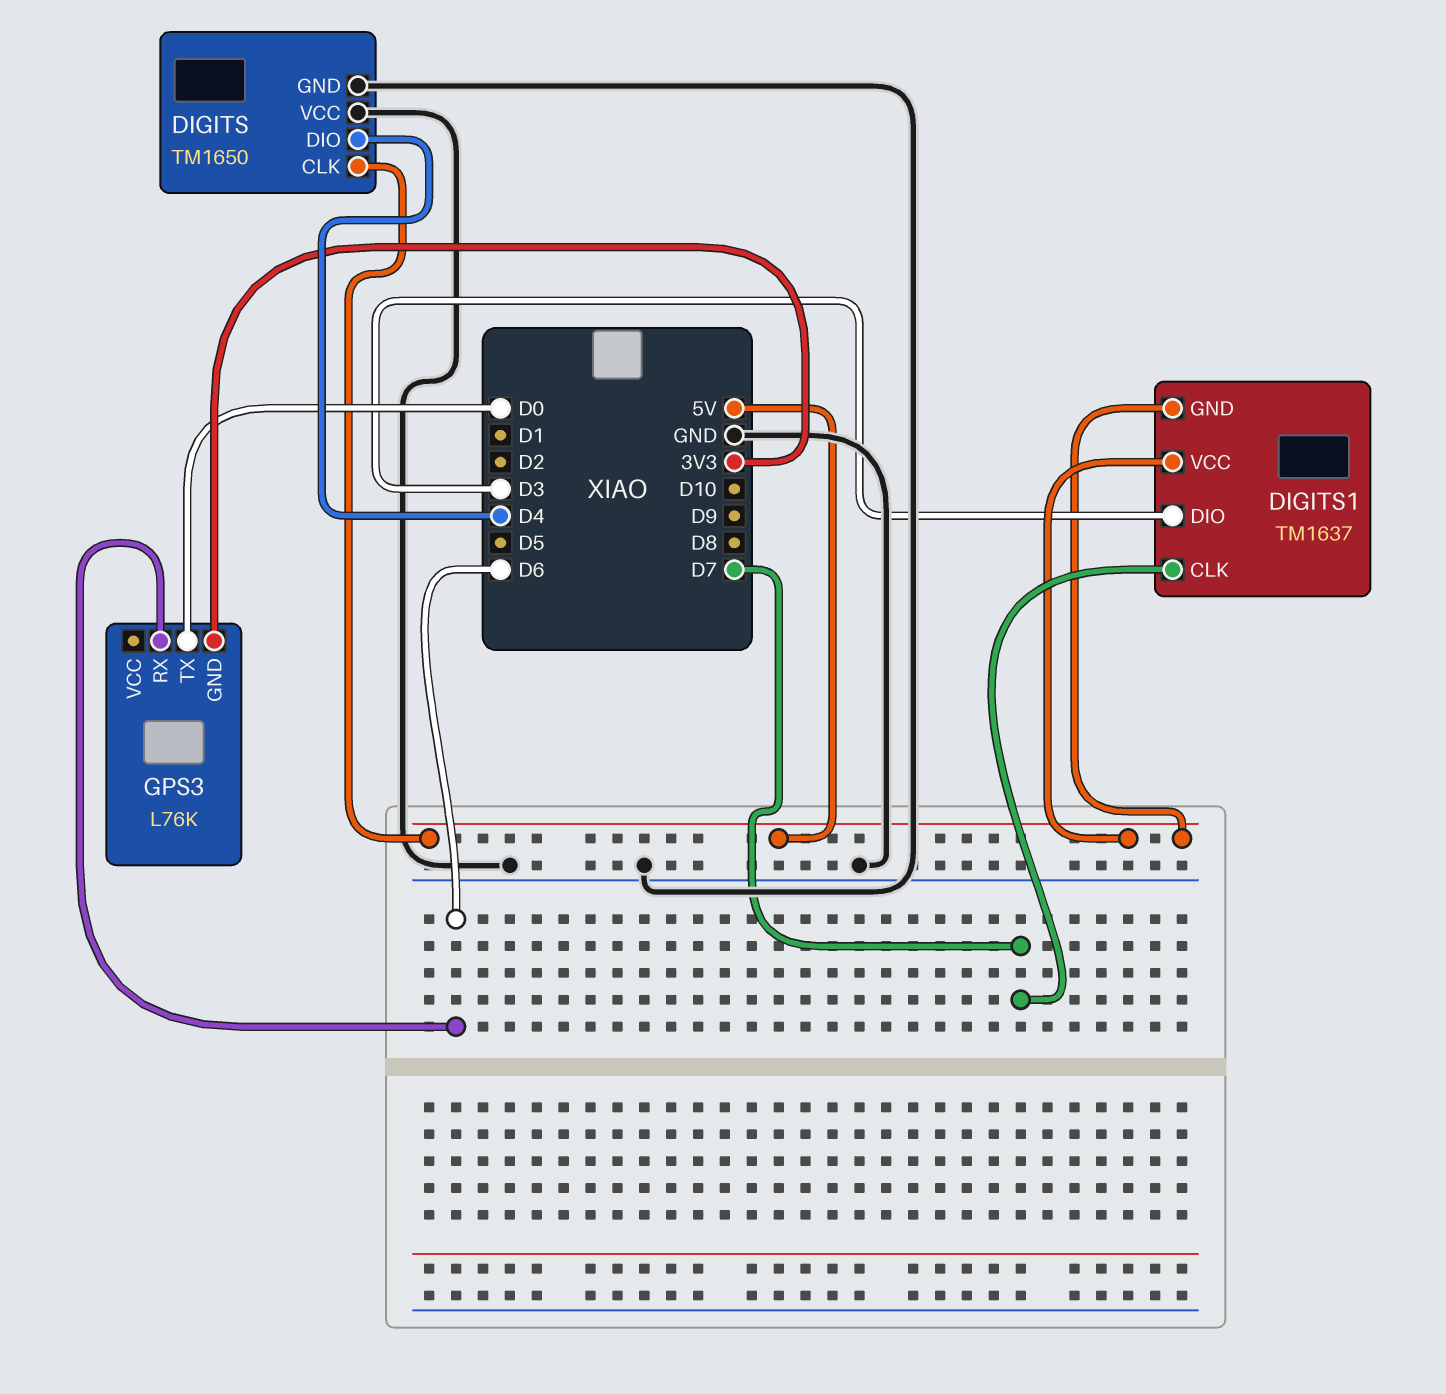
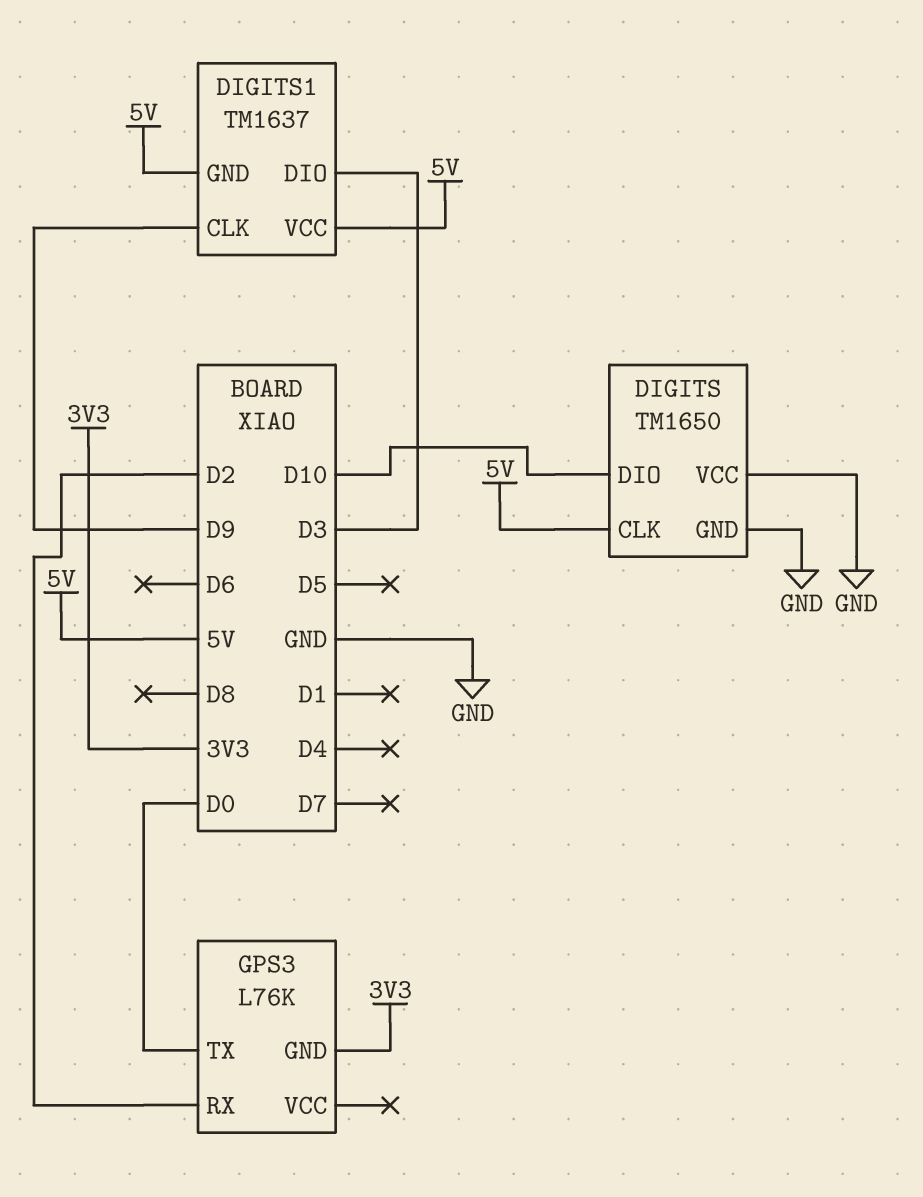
DIGITS pin DIO: D4 -> D10
DIGITS1 pin CLK: D7 -> D9
GPS3 pin RX: D6 -> D2

